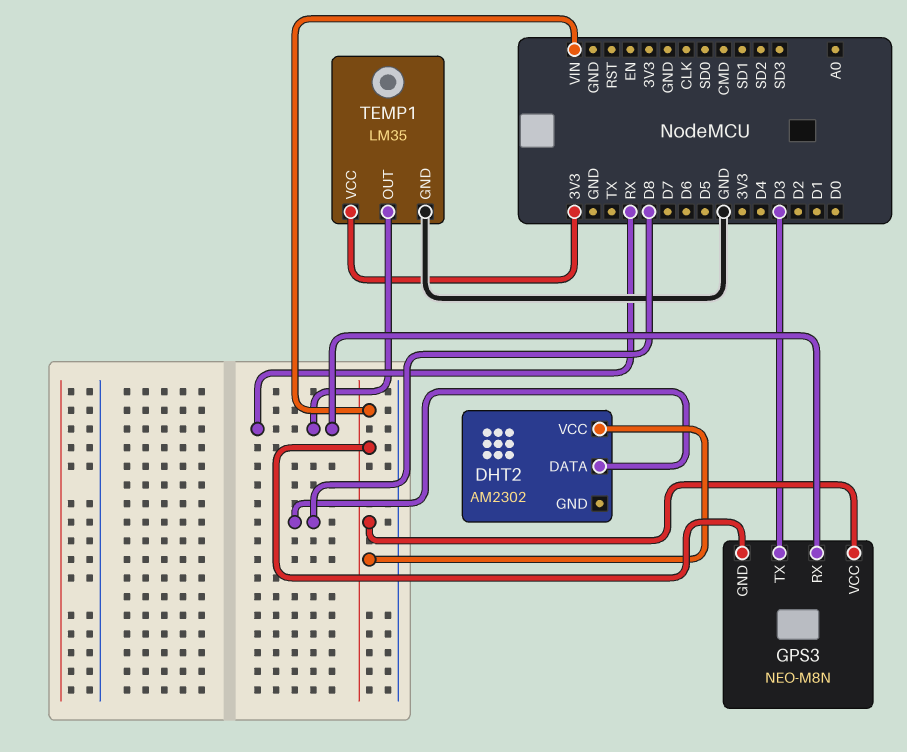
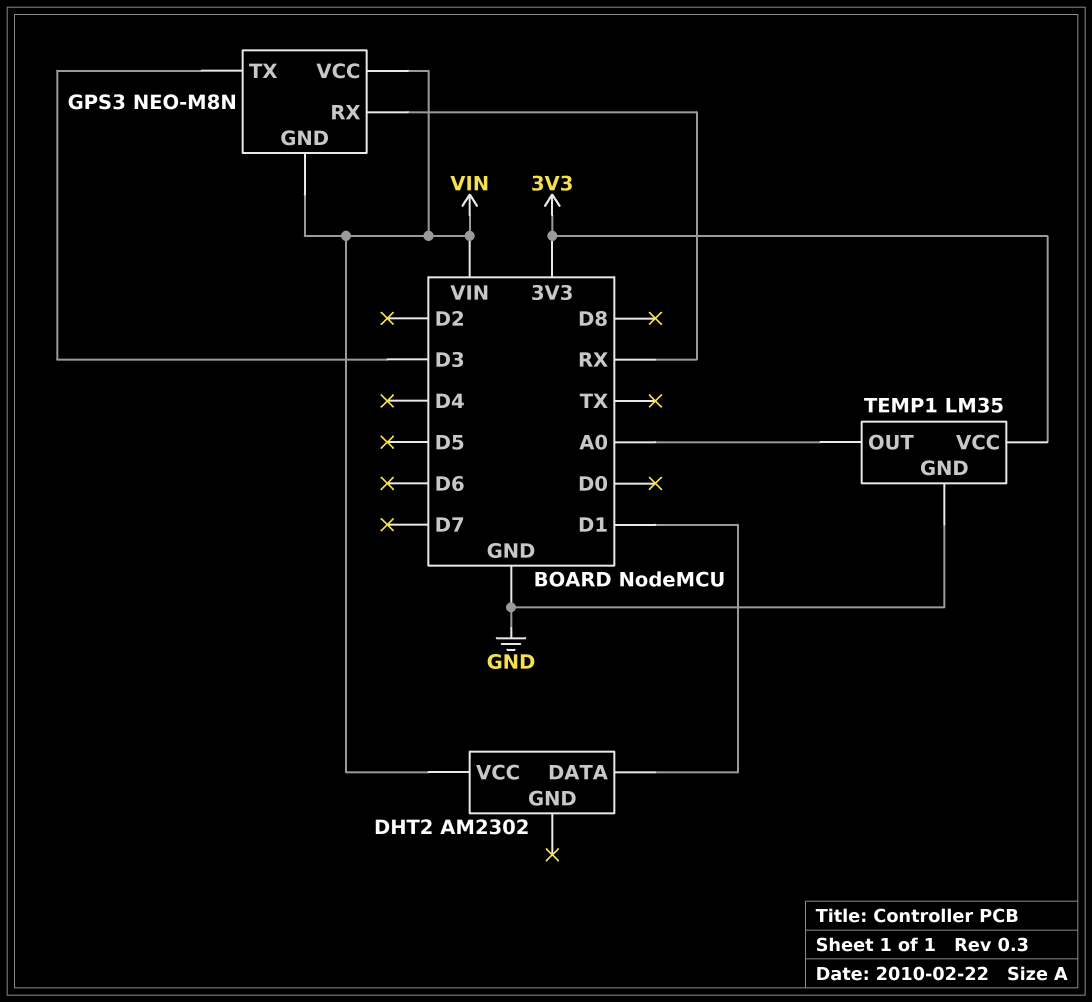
DHT2 pin DATA: D8 -> D1
TEMP1 pin OUT: RX -> A0

